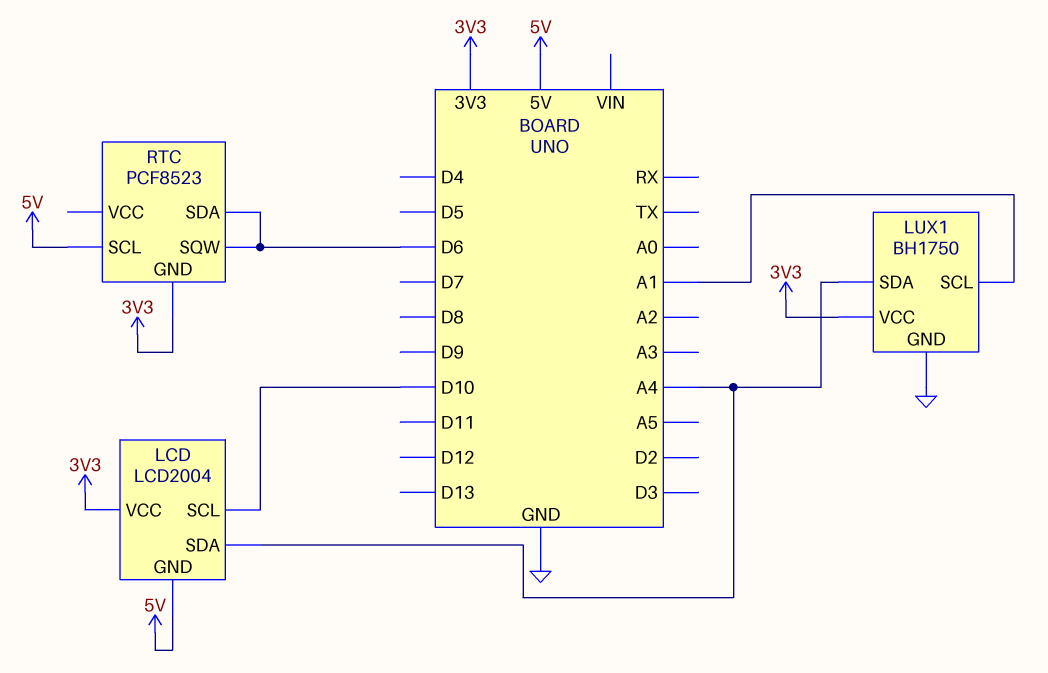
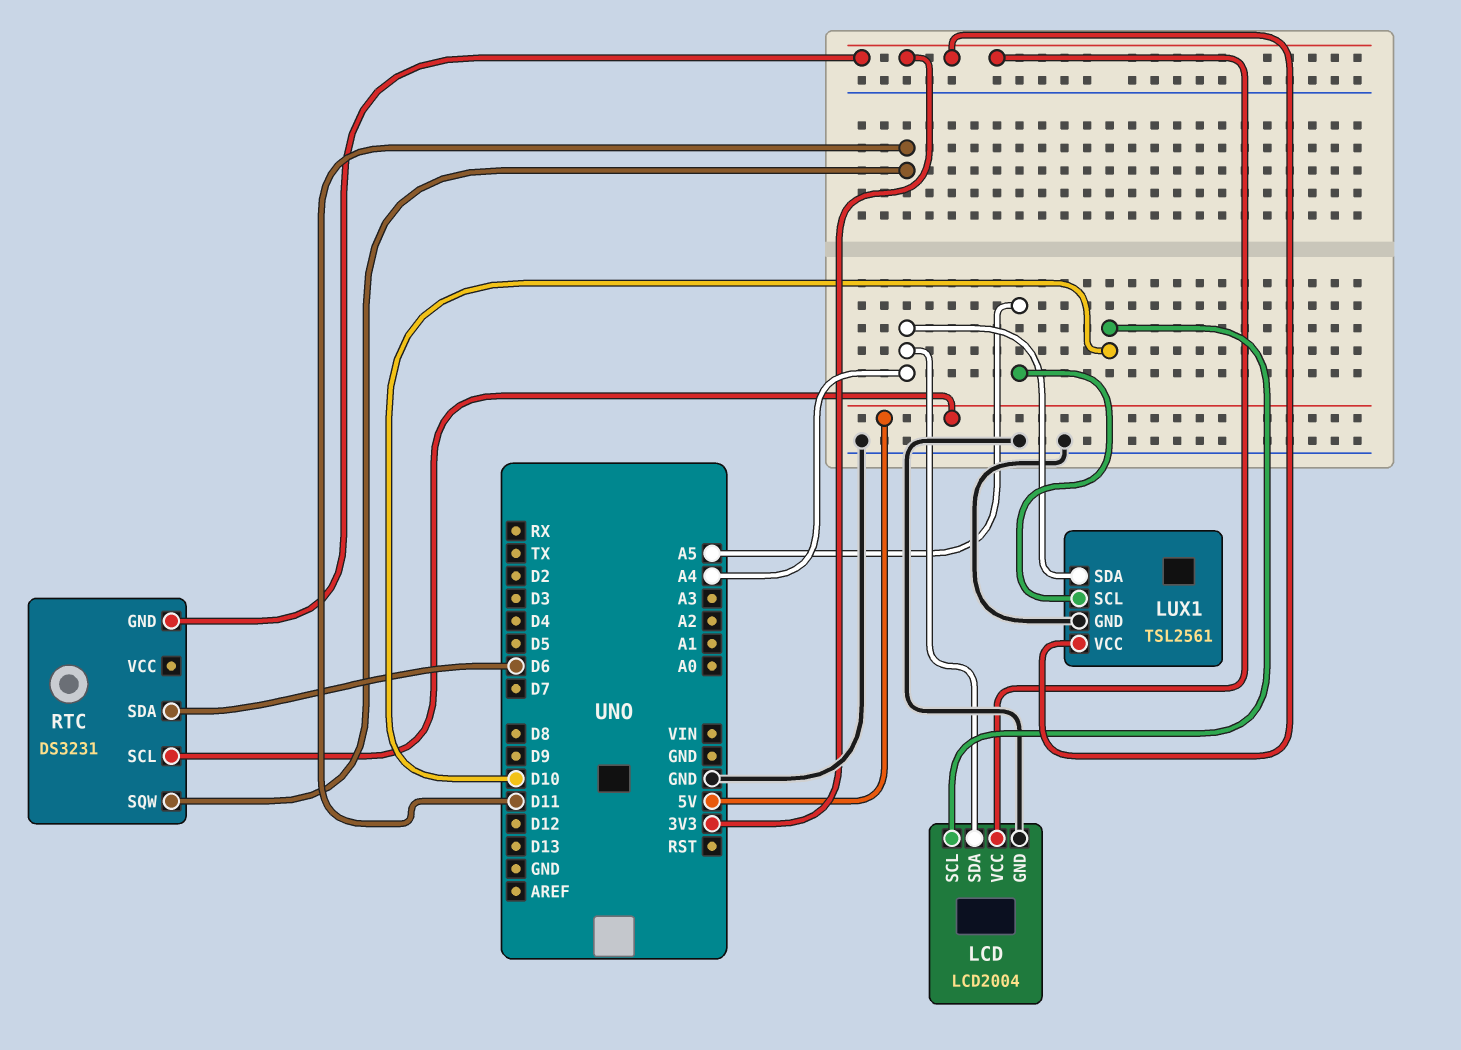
LCD pin GND: 5V -> GND
LUX1: BH1750 -> TSL2561
LUX1 pin SCL: A1 -> A5
RTC: PCF8523 -> DS3231
RTC pin SQW: D6 -> D11

